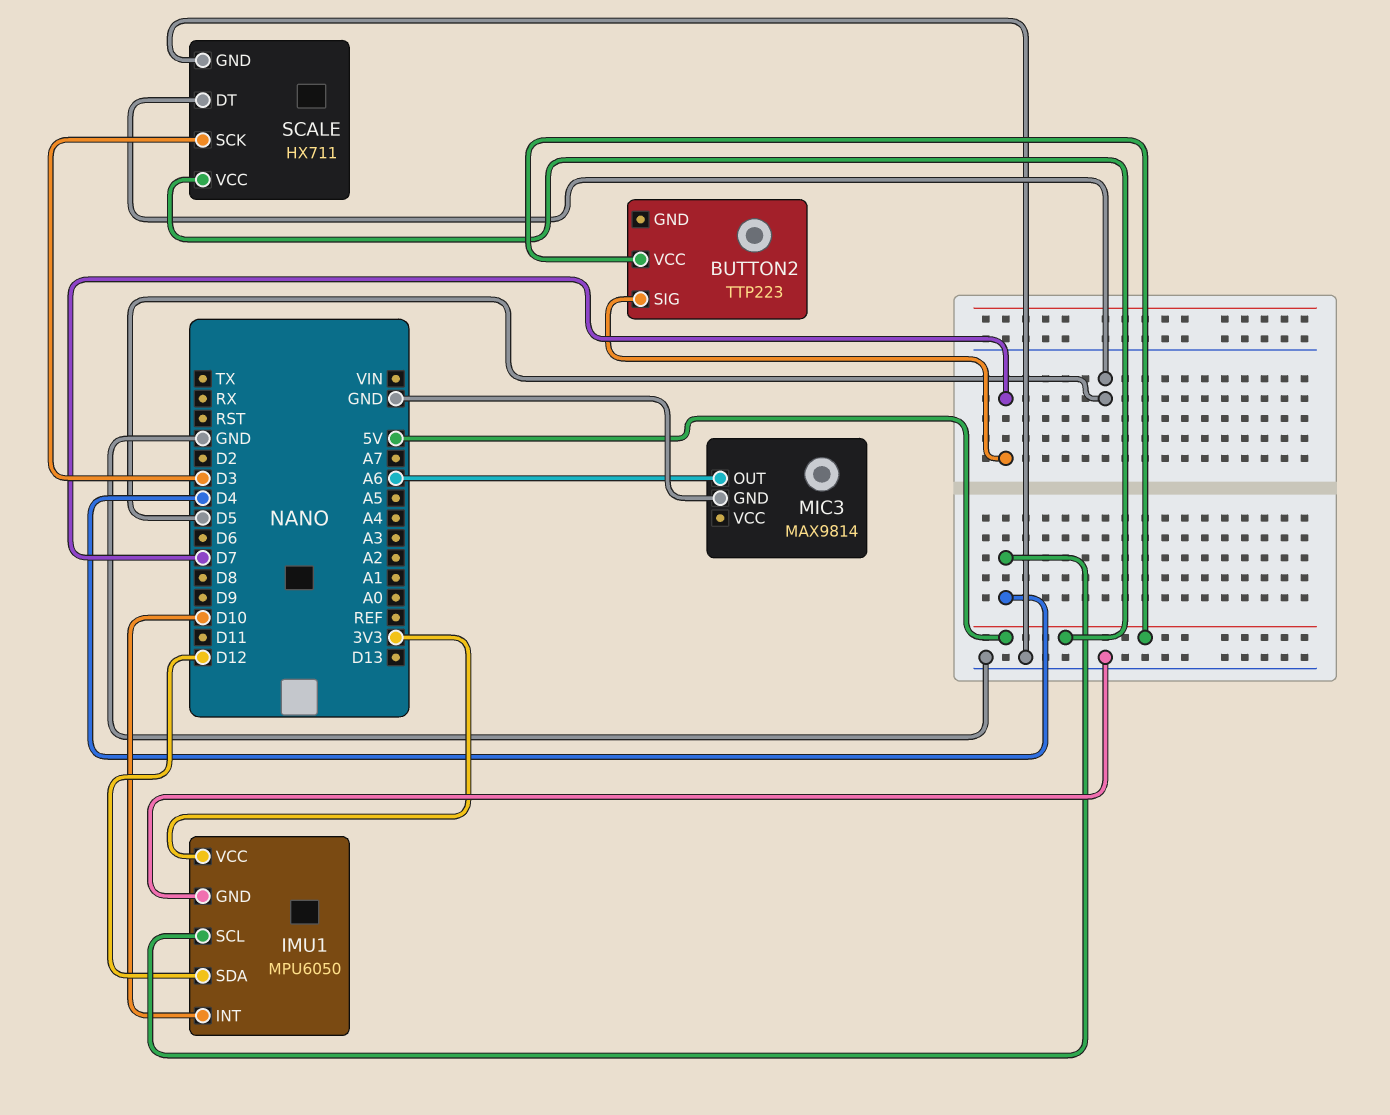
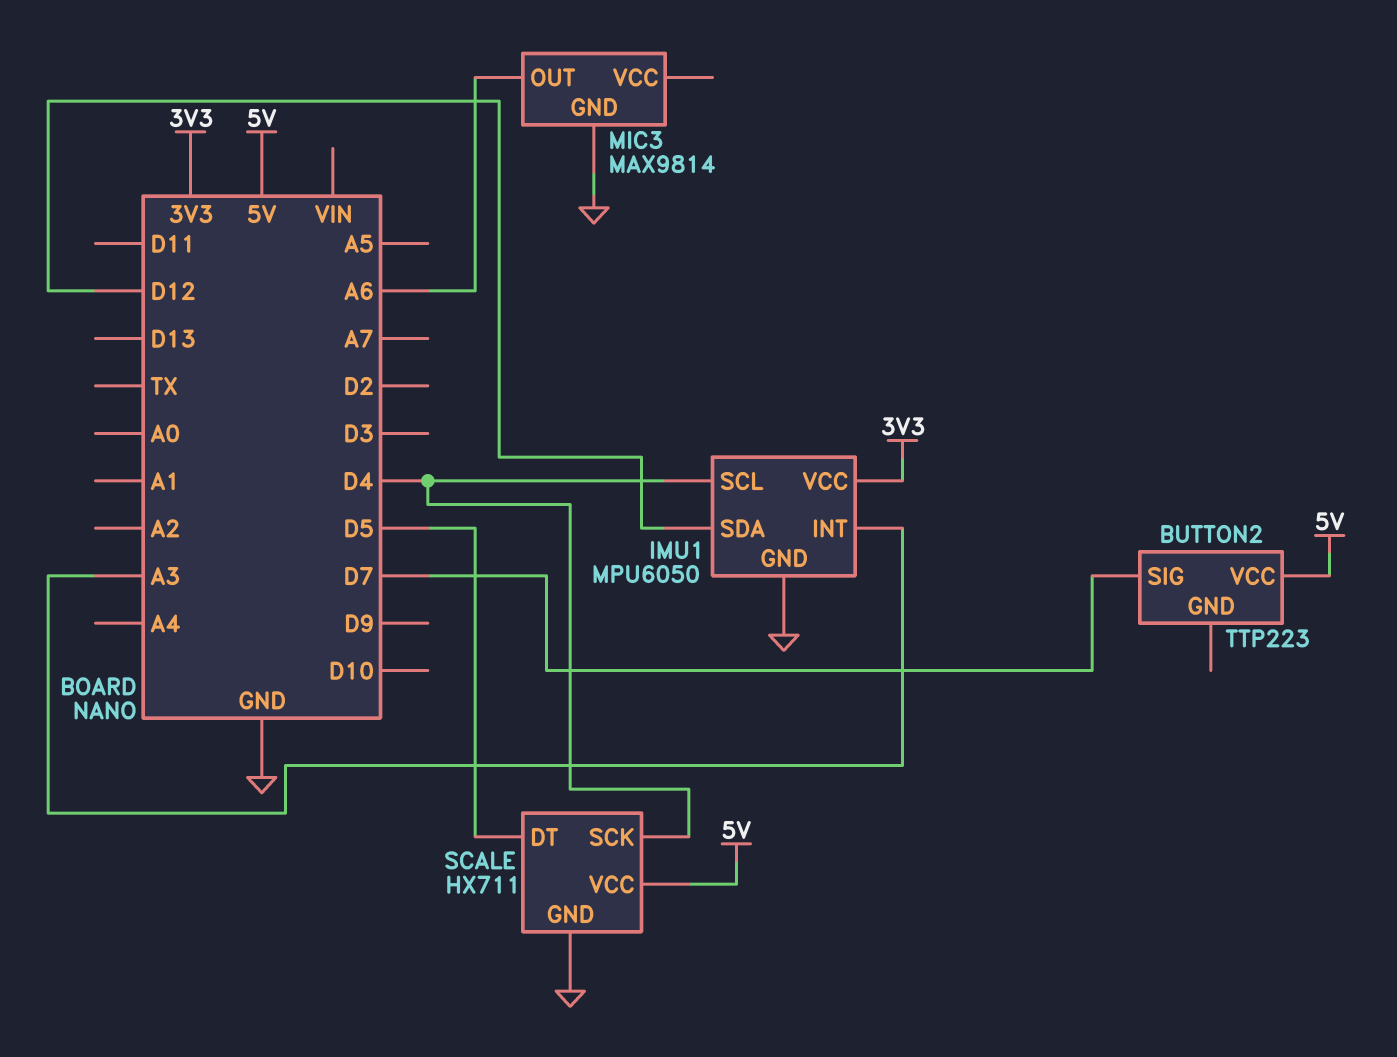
IMU1 pin INT: D10 -> A3
SCALE pin SCK: D3 -> D4

